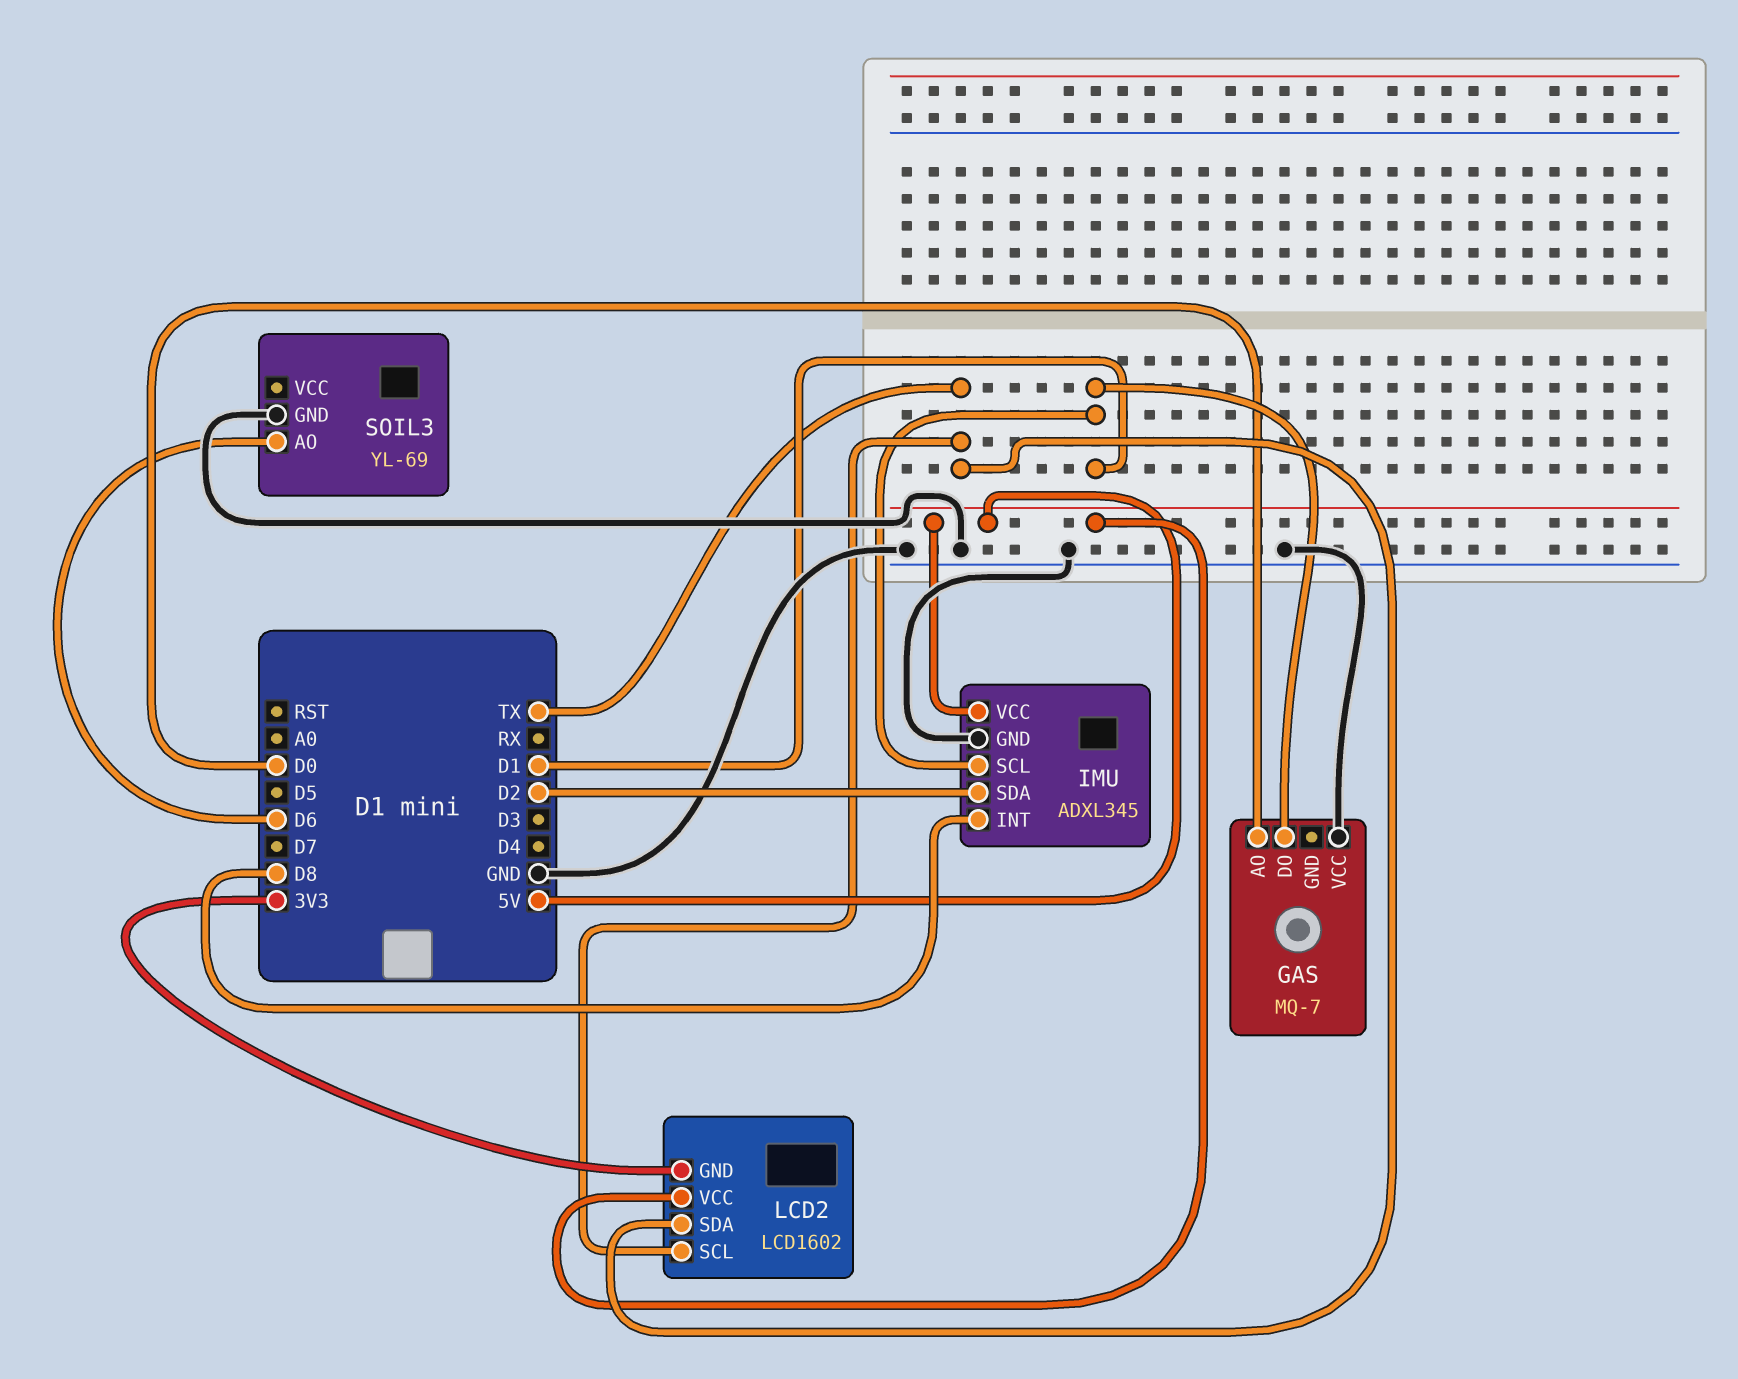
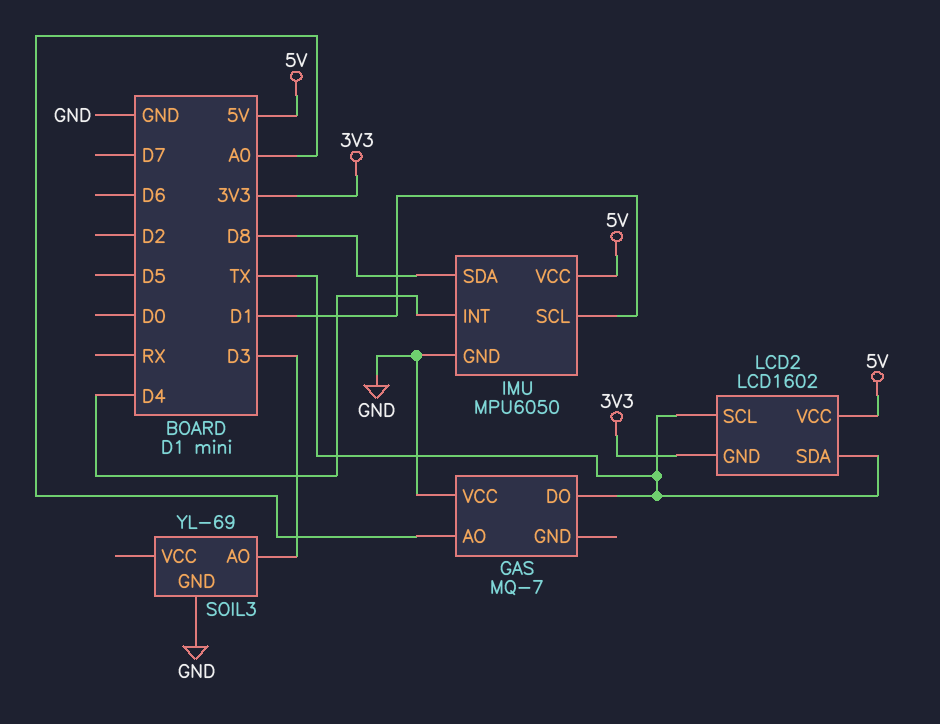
GAS pin AO: D0 -> A0
GAS pin DO: D1 -> TX
IMU: ADXL345 -> MPU6050
IMU pin INT: D8 -> D4
IMU pin SDA: D2 -> D8
SOIL3 pin AO: D6 -> D3

